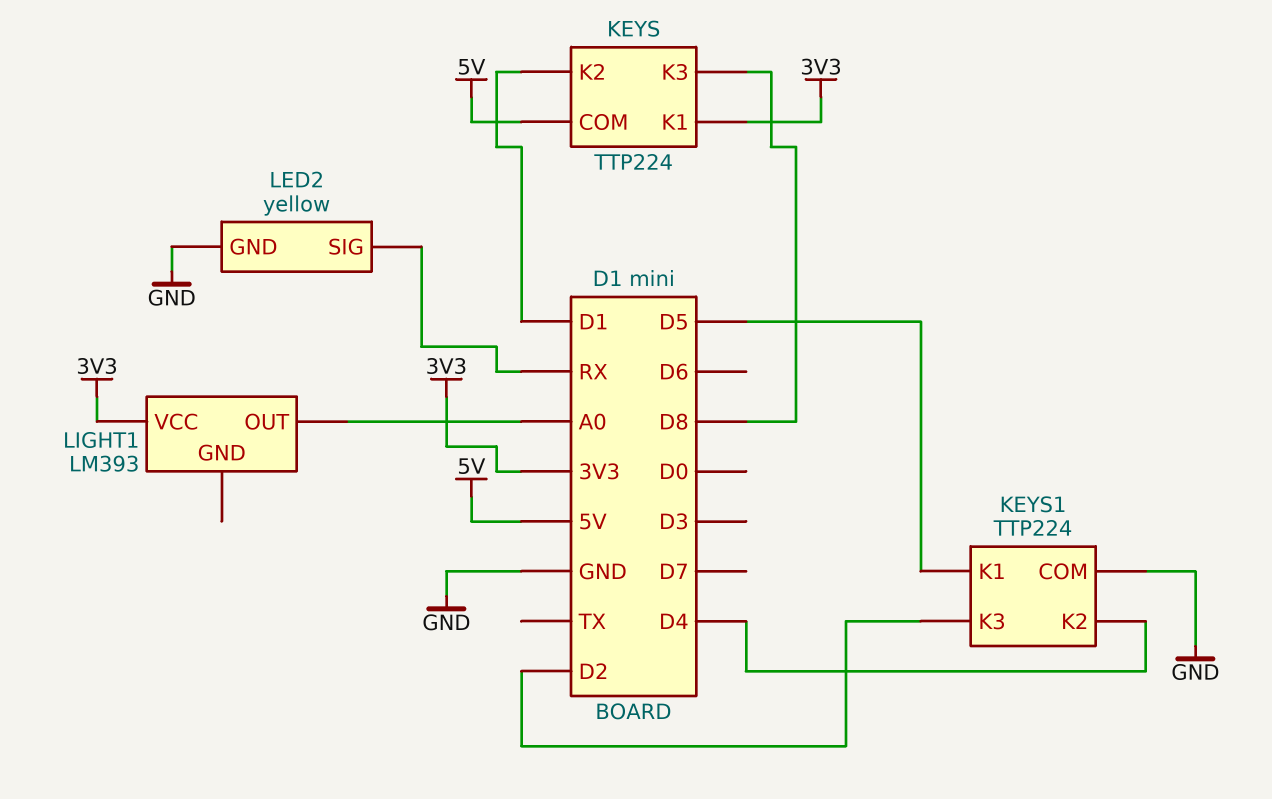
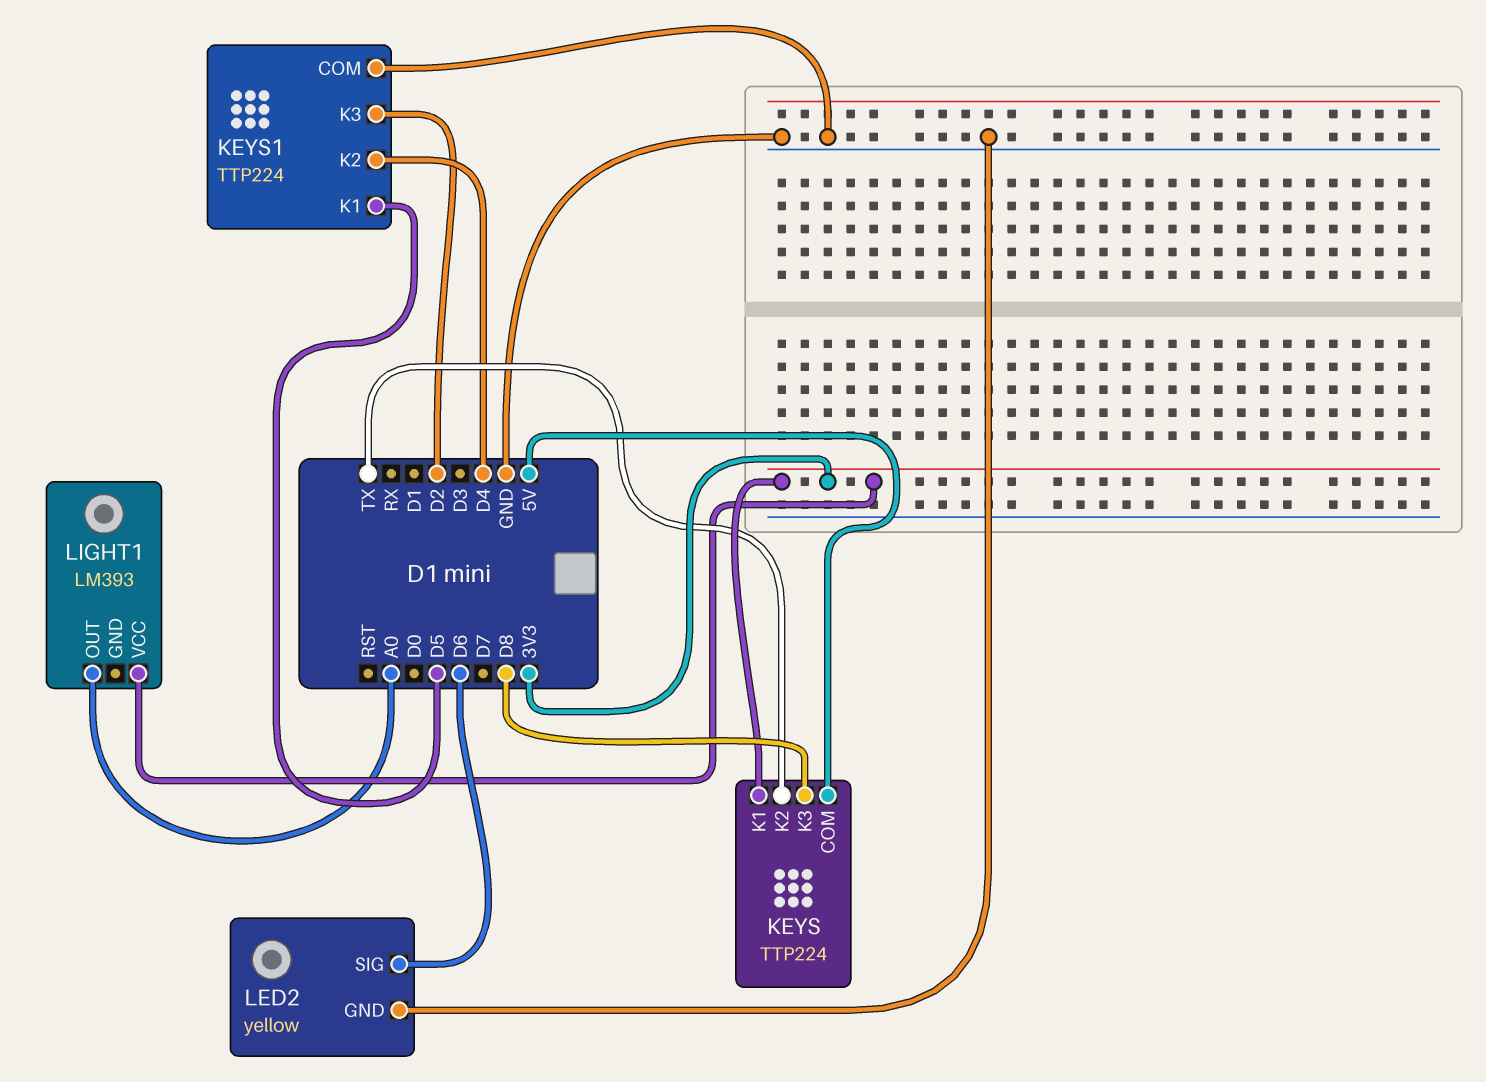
KEYS pin K2: D1 -> TX
LED2 pin SIG: RX -> D6

